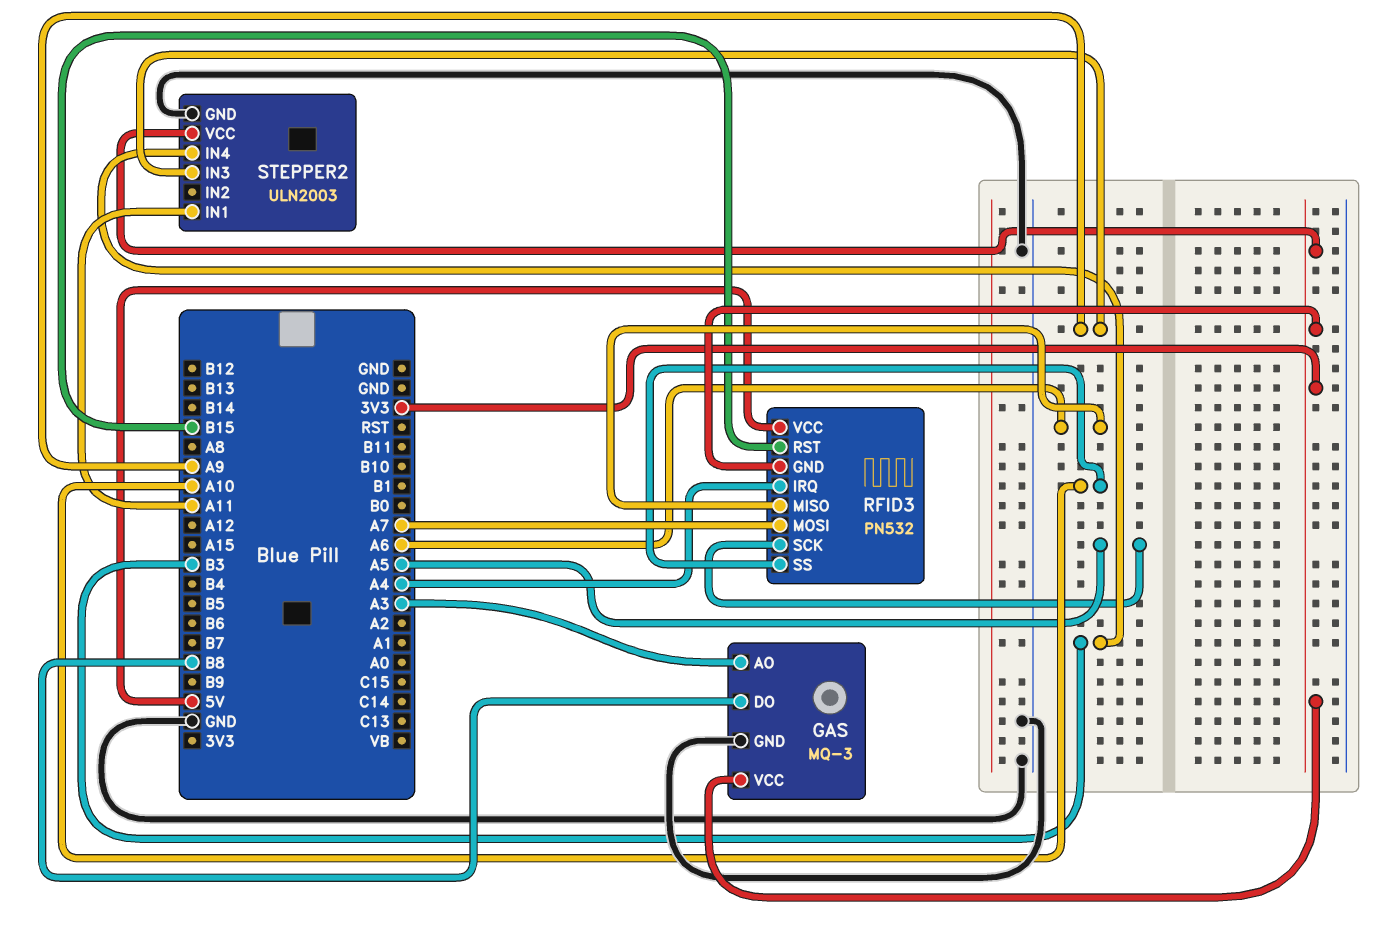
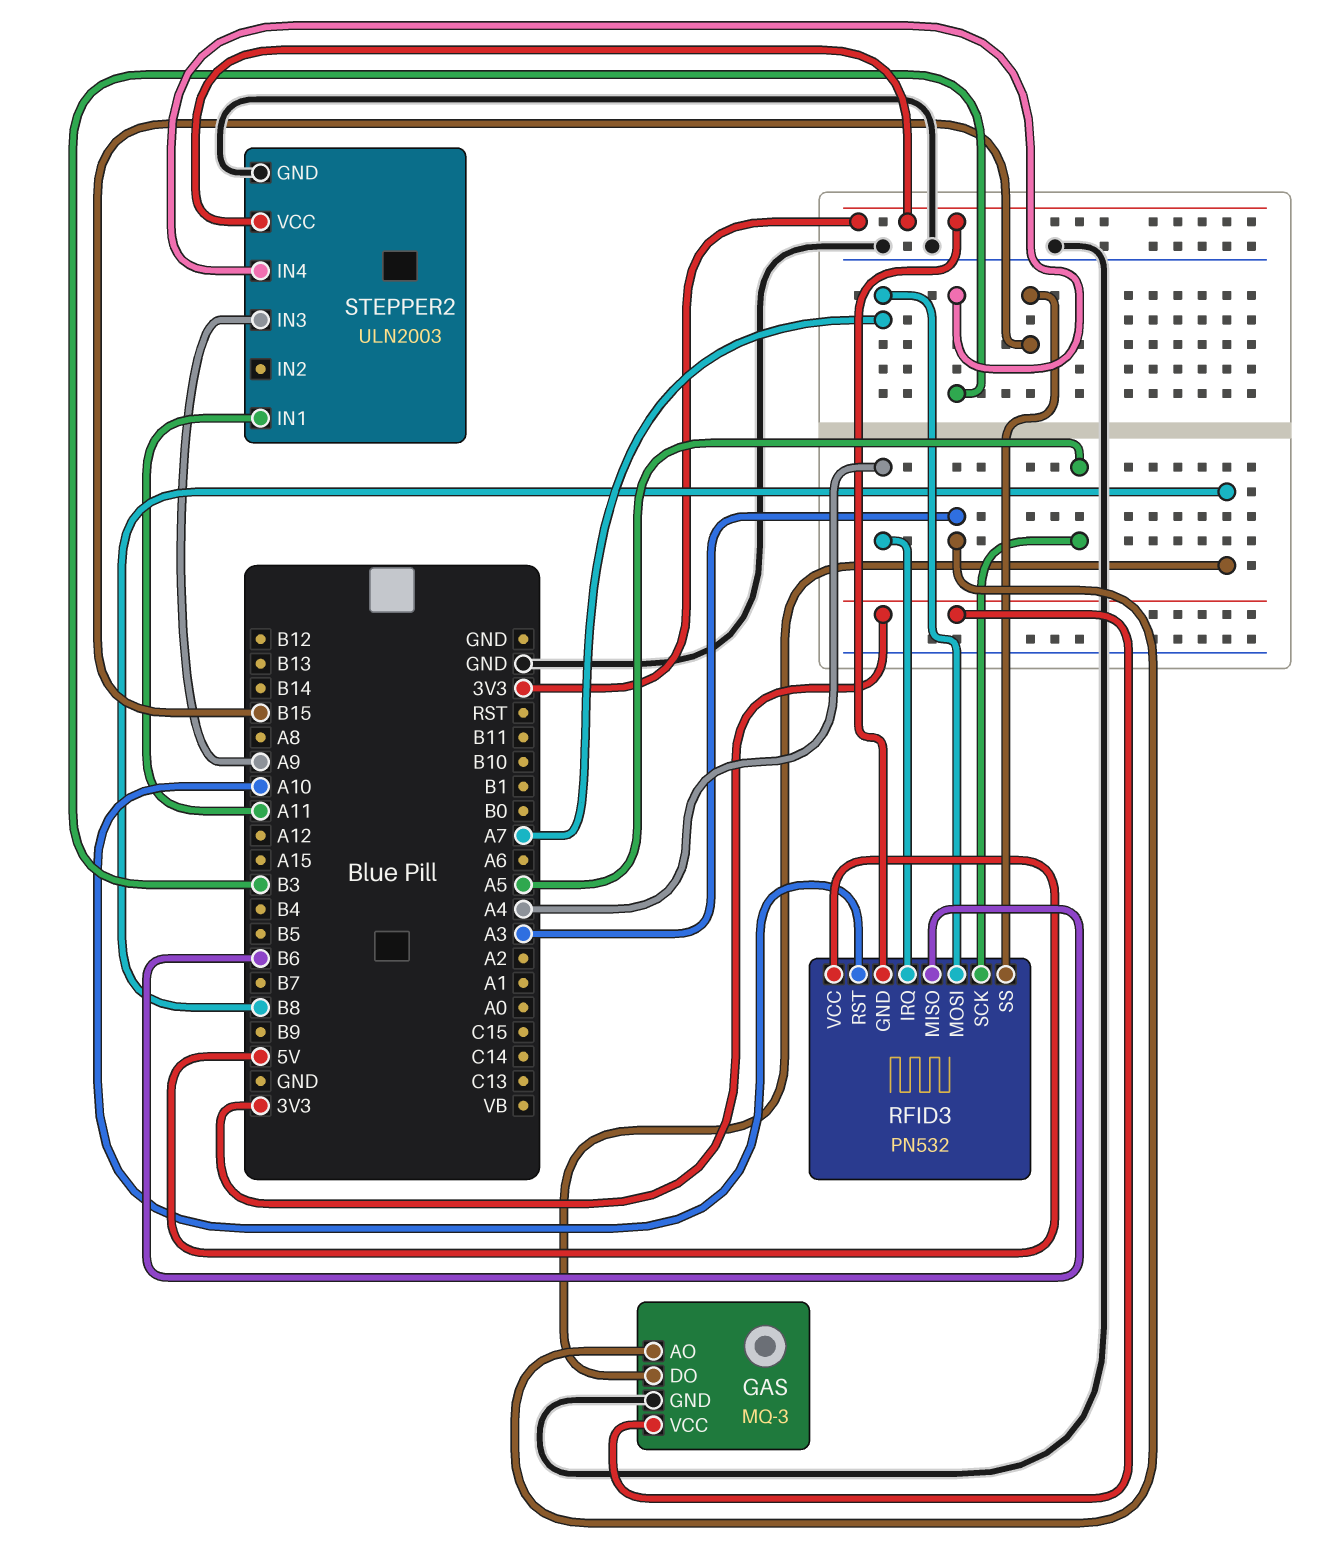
RFID3 pin MISO: A6 -> B6
RFID3 pin RST: B15 -> A10
RFID3 pin SS: A10 -> B15

